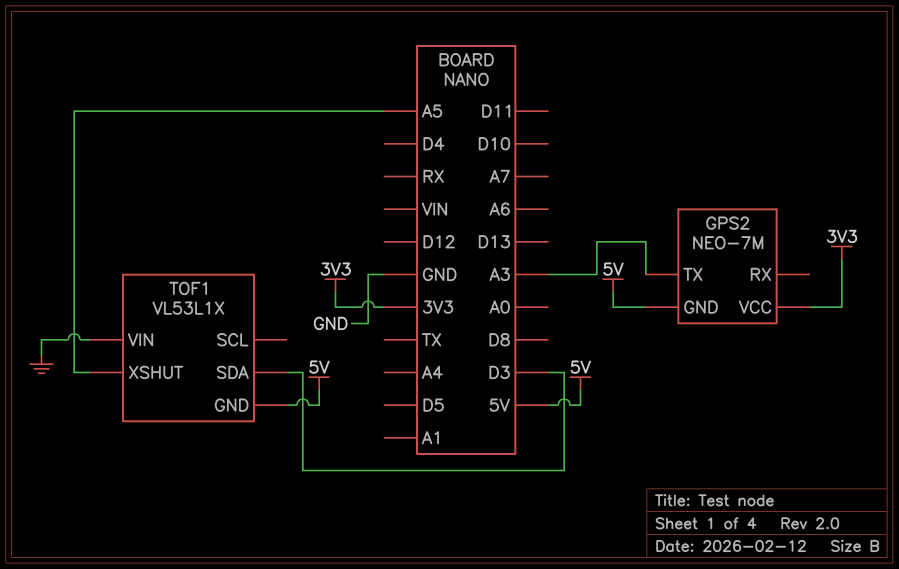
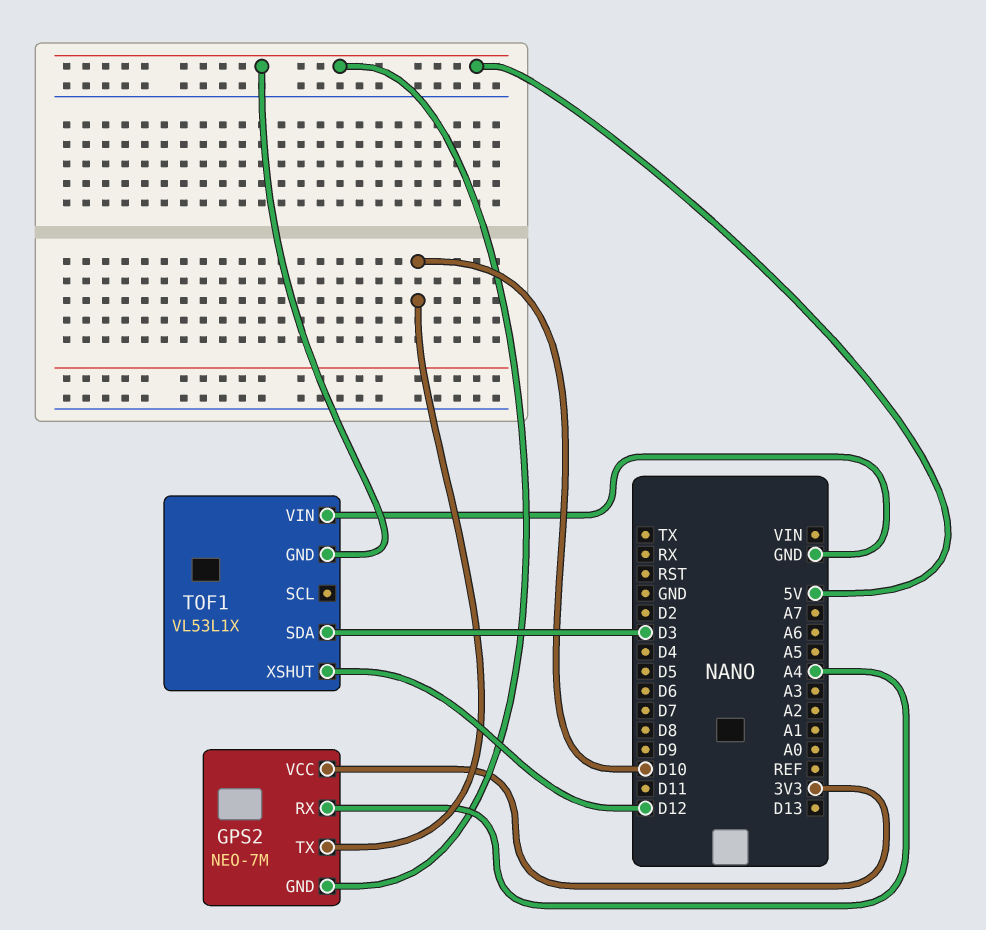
GPS2 pin RX: none -> A4
GPS2 pin TX: A3 -> D10
TOF1 pin XSHUT: A5 -> D12

